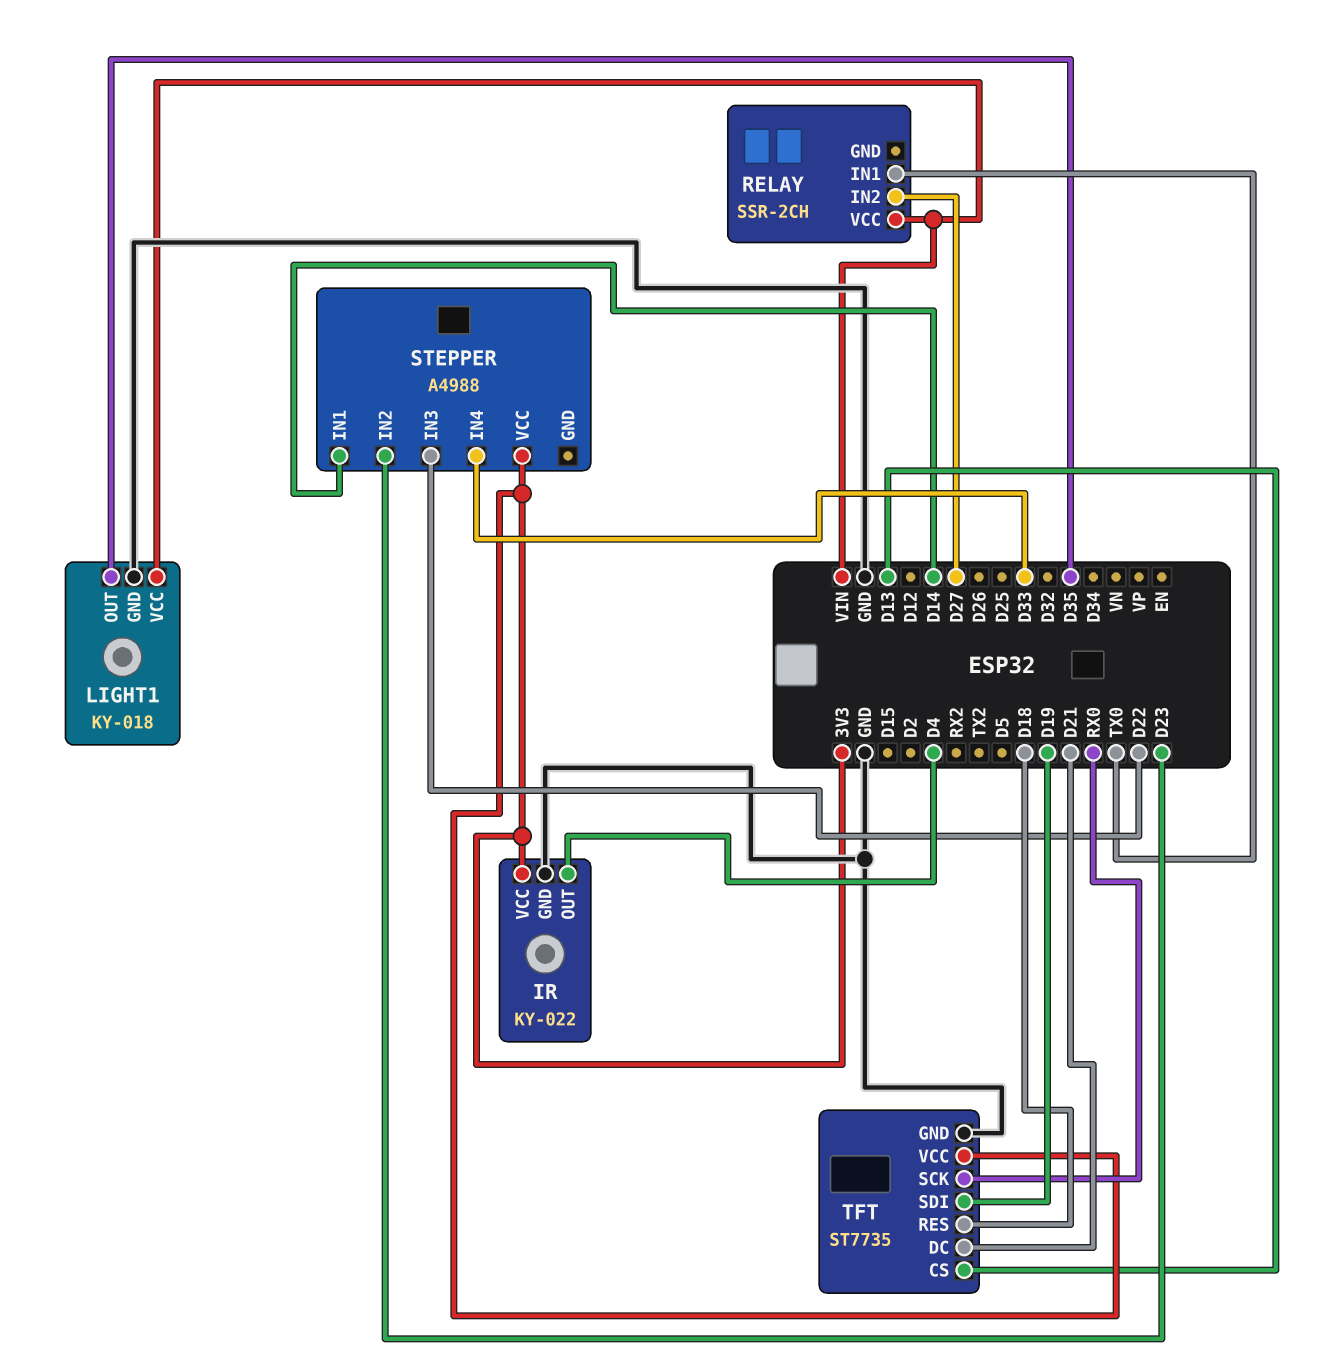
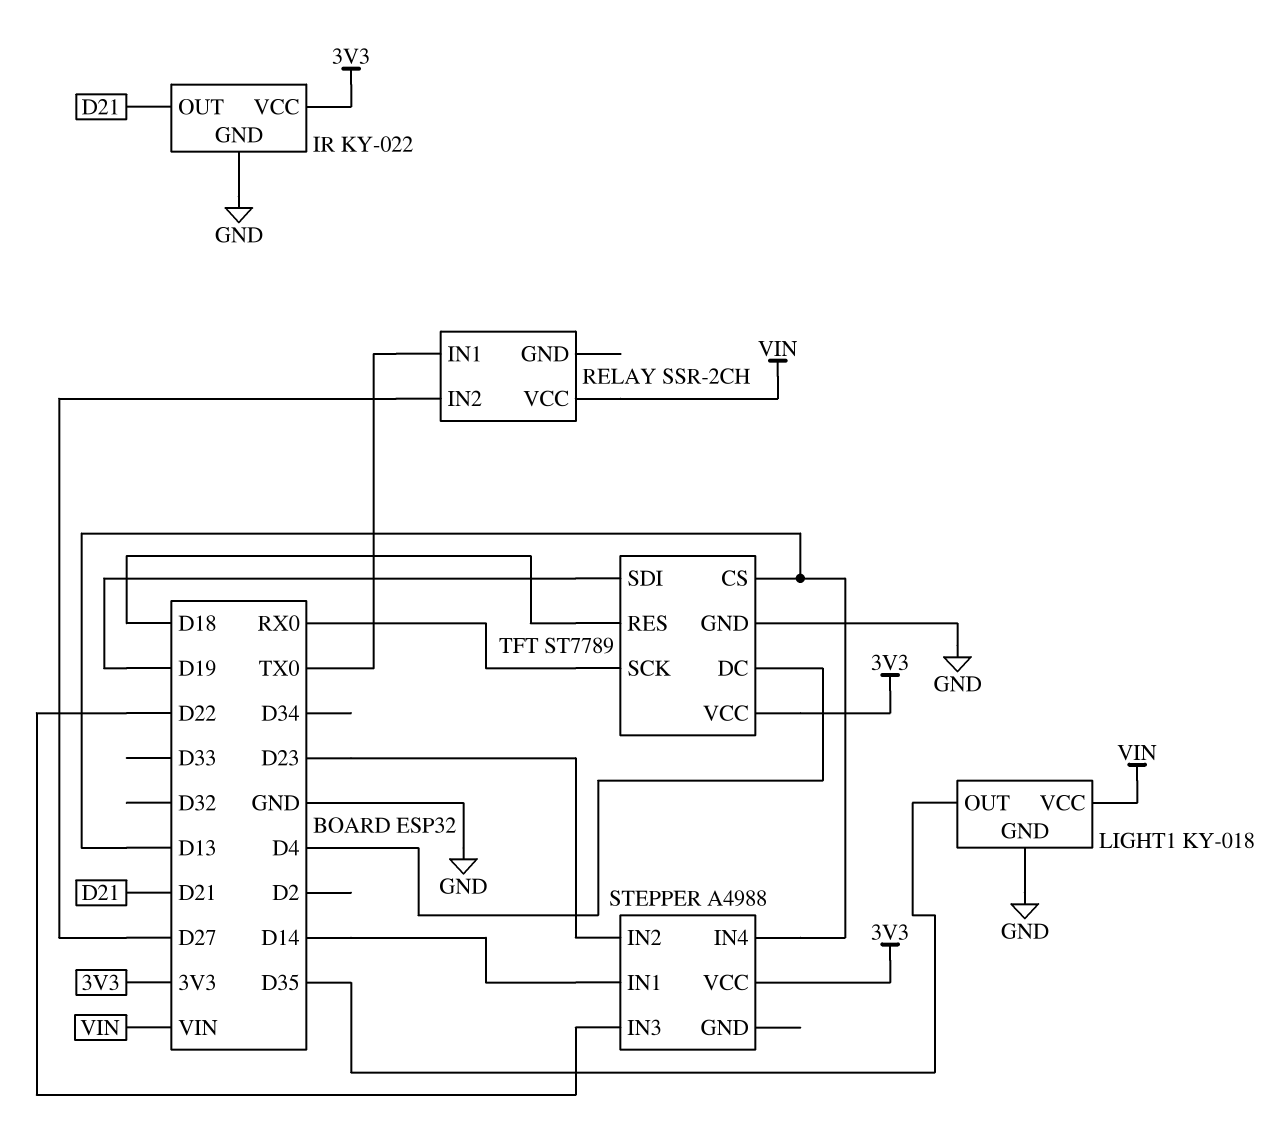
IR pin OUT: D4 -> D21
STEPPER pin IN4: D33 -> D13
TFT: ST7735 -> ST7789
TFT pin DC: D21 -> D4

